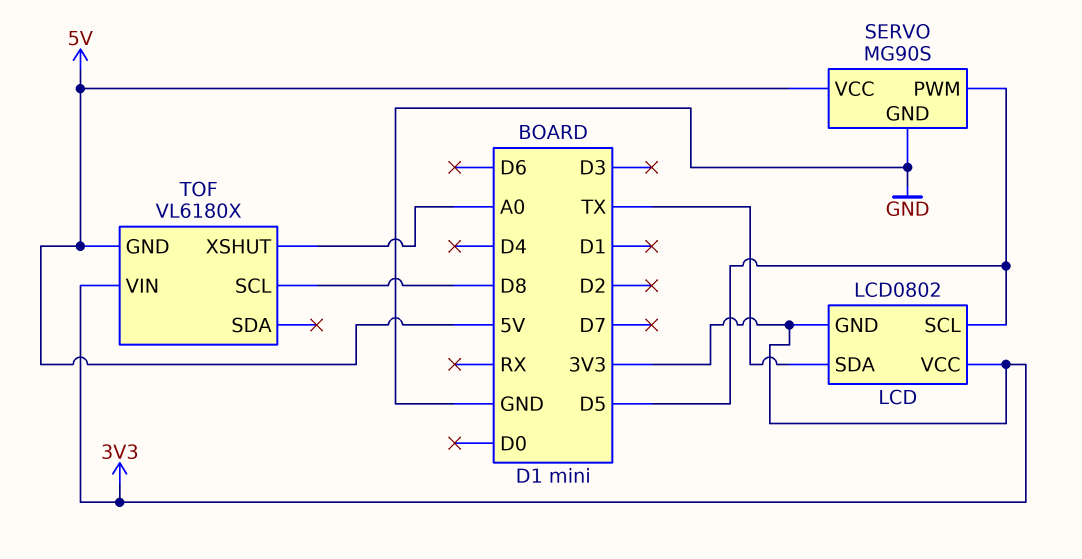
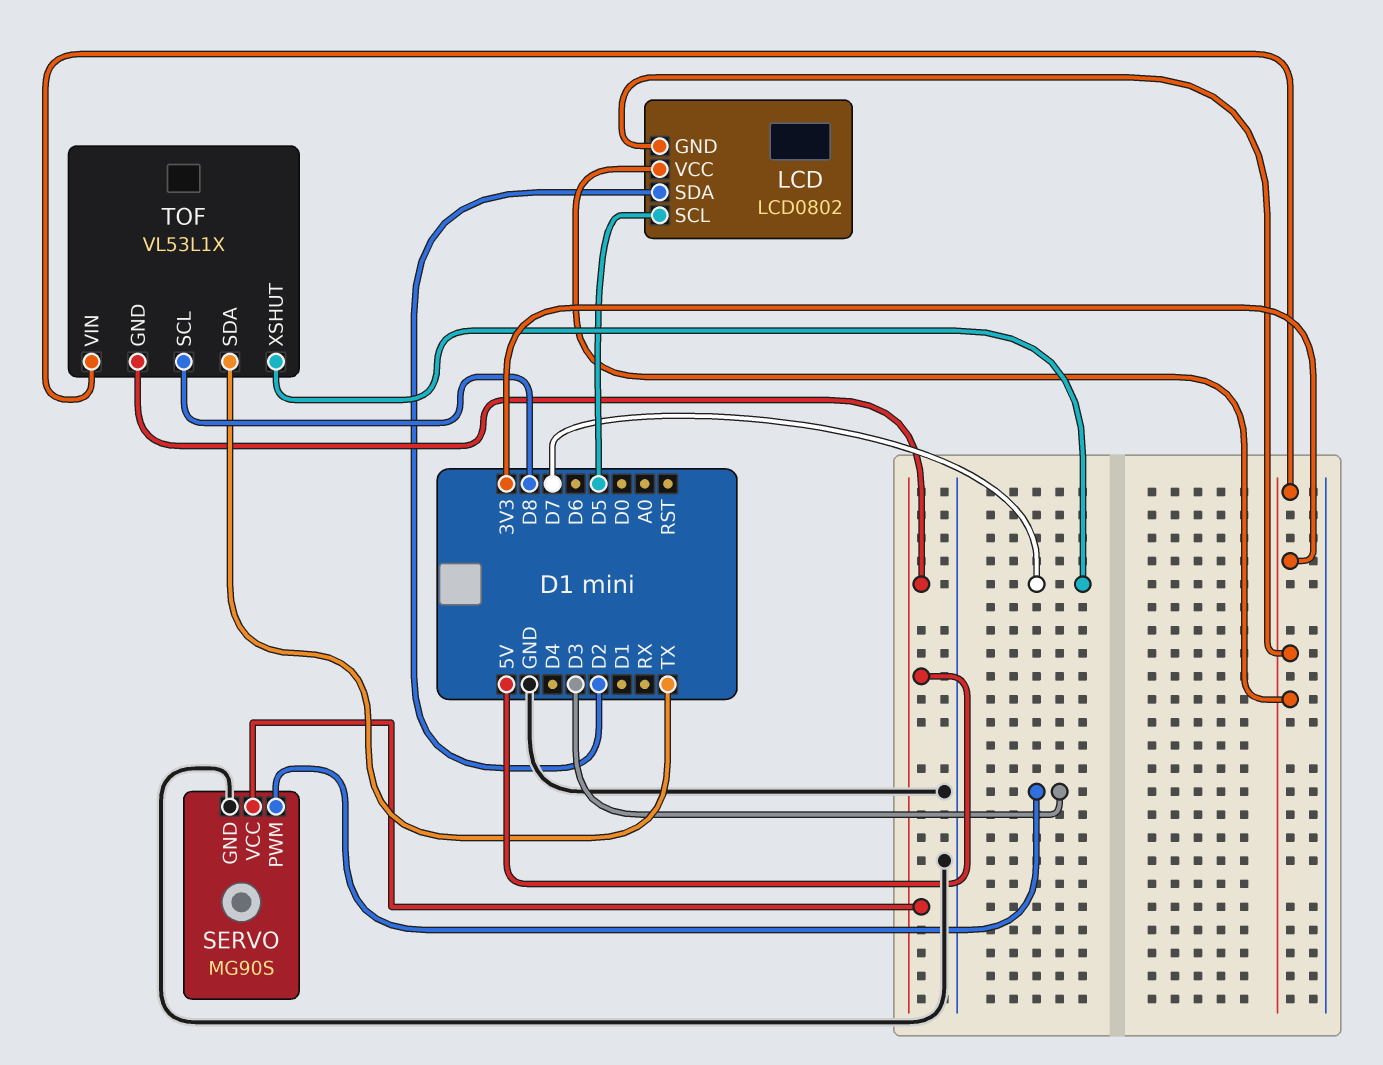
LCD pin SDA: TX -> D2
SERVO pin PWM: D5 -> D3
TOF: VL6180X -> VL53L1X
TOF pin SDA: none -> TX
TOF pin XSHUT: A0 -> D7

